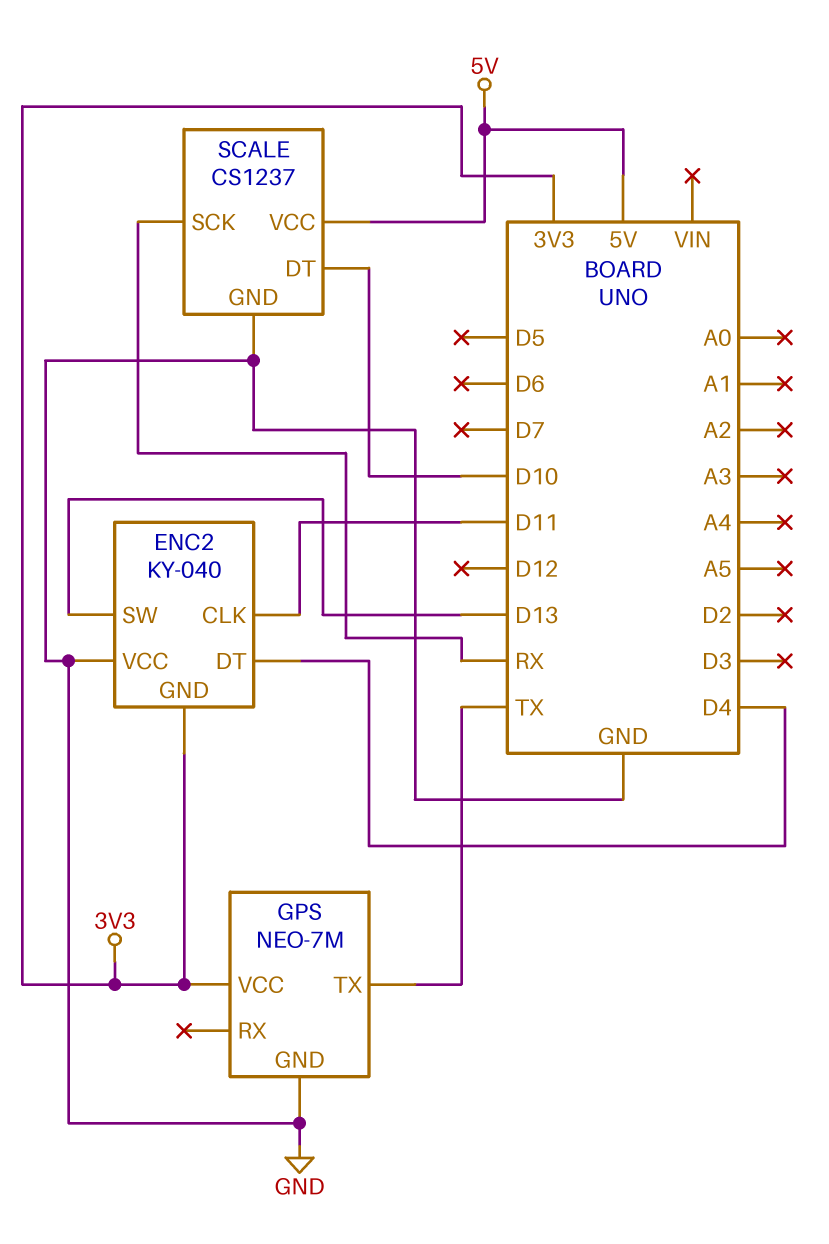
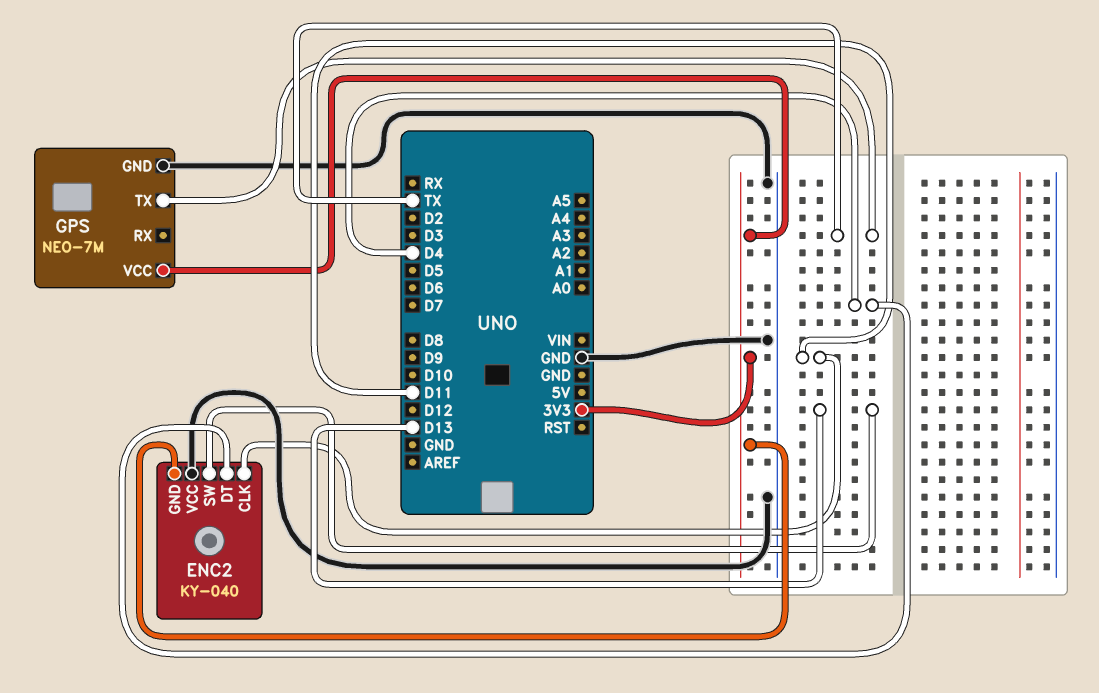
SCALE: CS1237 -> none
SCALE pin DT: D10 -> none
SCALE pin GND: GND -> none
SCALE pin SCK: RX -> none
SCALE pin VCC: 5V -> none

